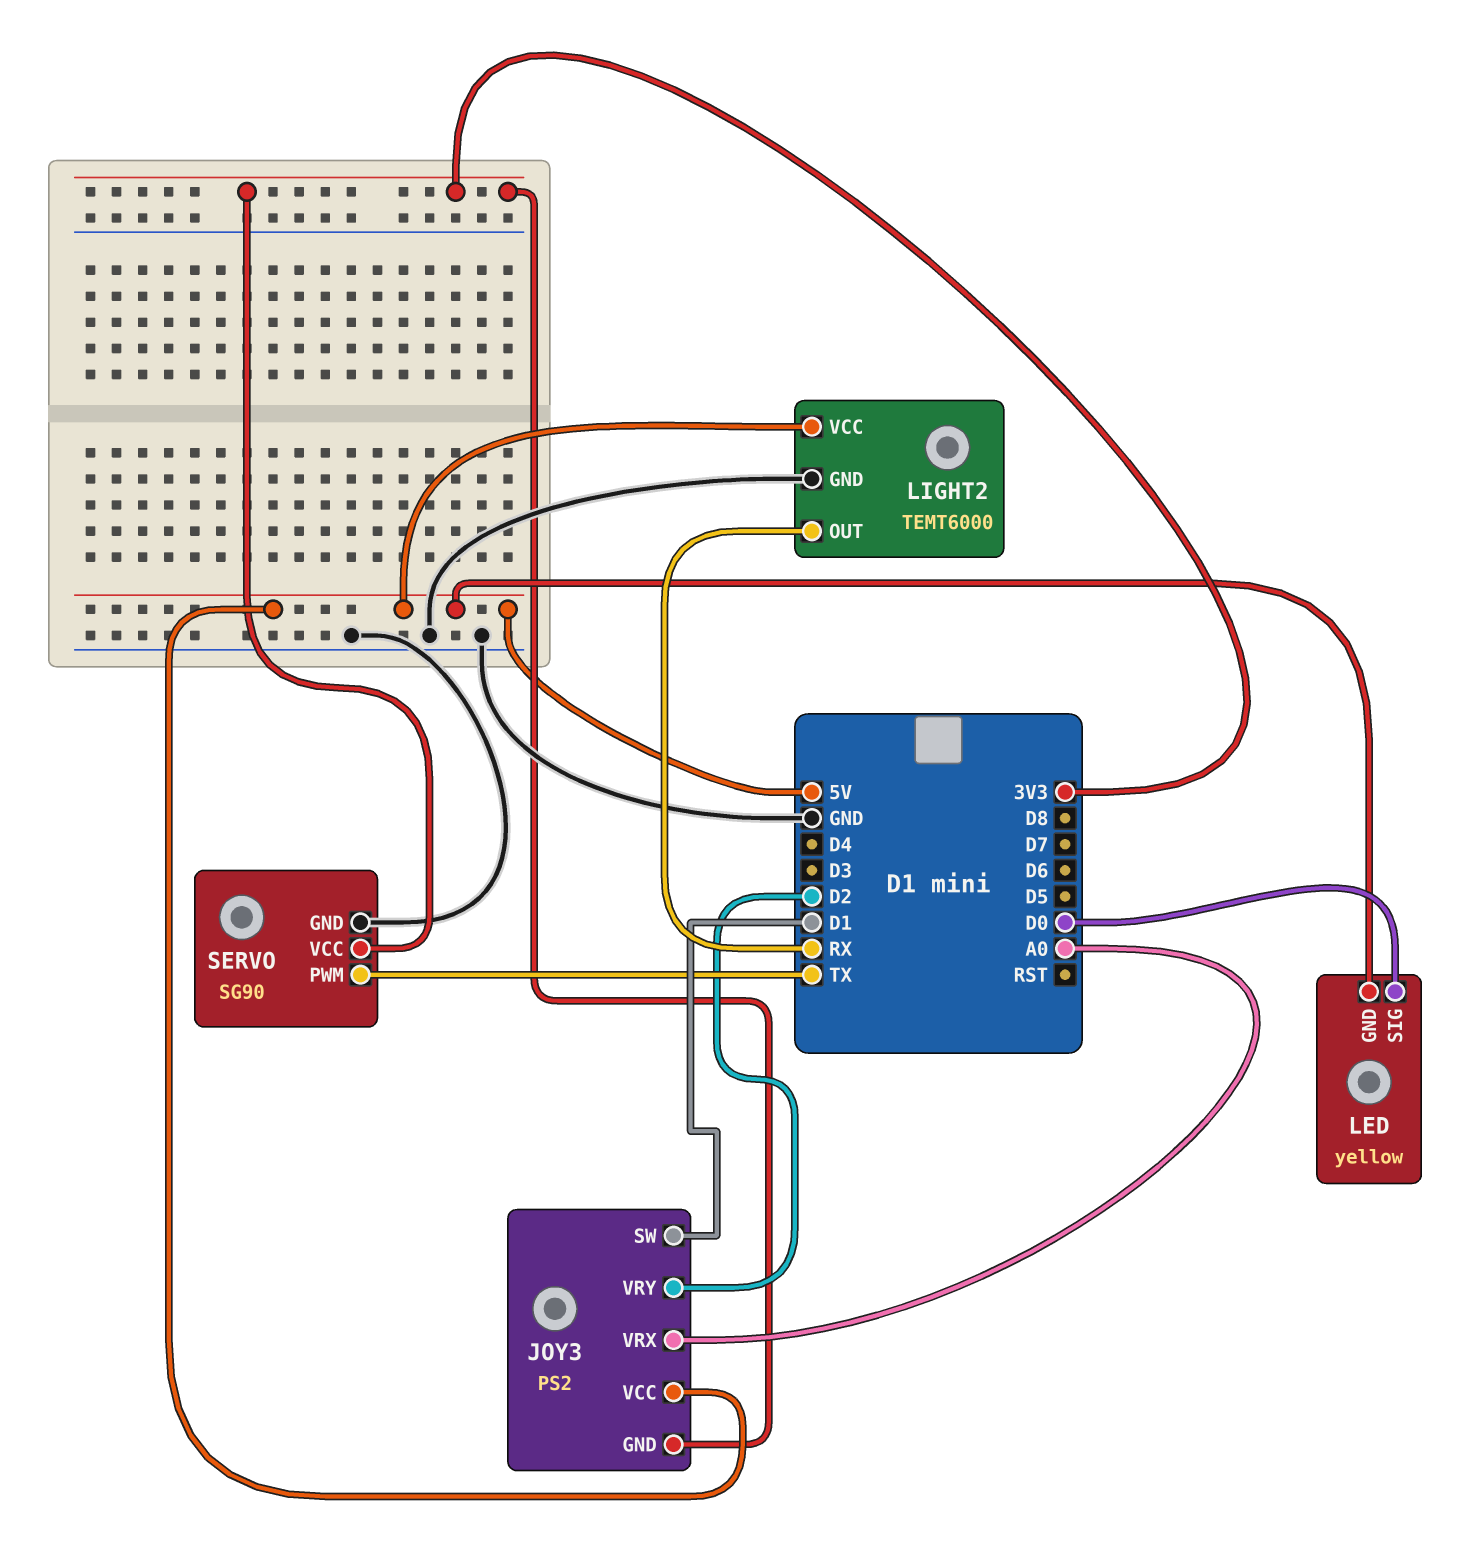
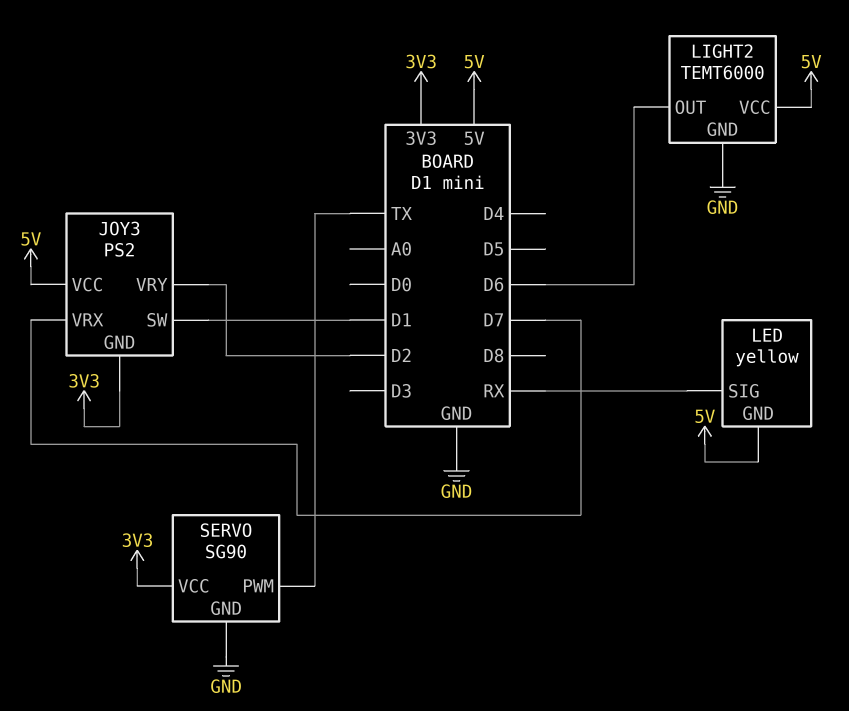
JOY3 pin VRX: A0 -> D7
LED pin SIG: D0 -> RX
LIGHT2 pin OUT: RX -> D6

